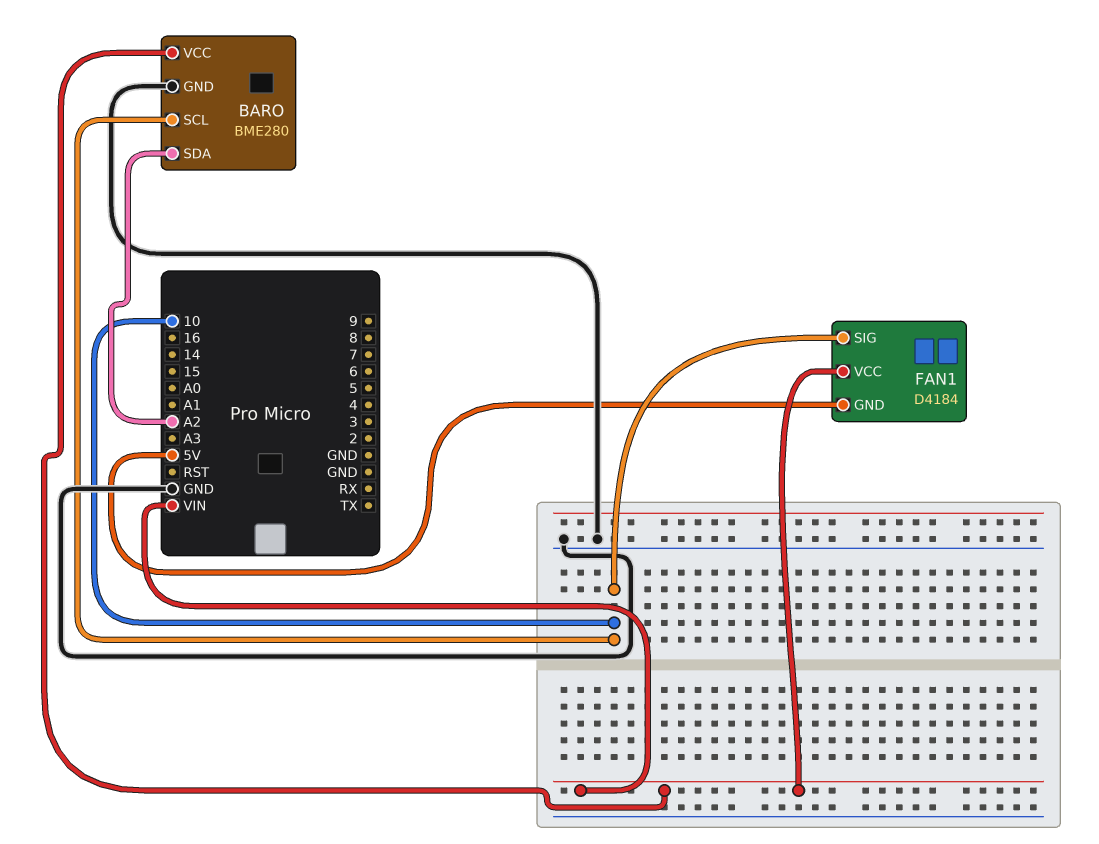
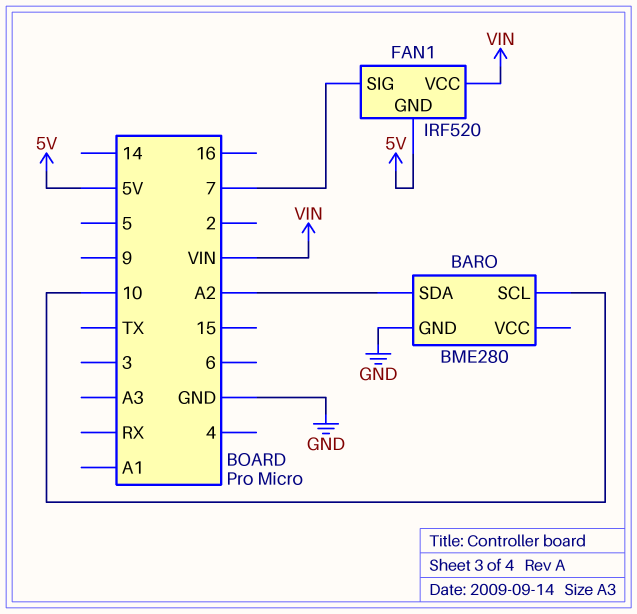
BARO pin VCC: VIN -> none
FAN1: D4184 -> IRF520
FAN1 pin SIG: 10 -> 7

